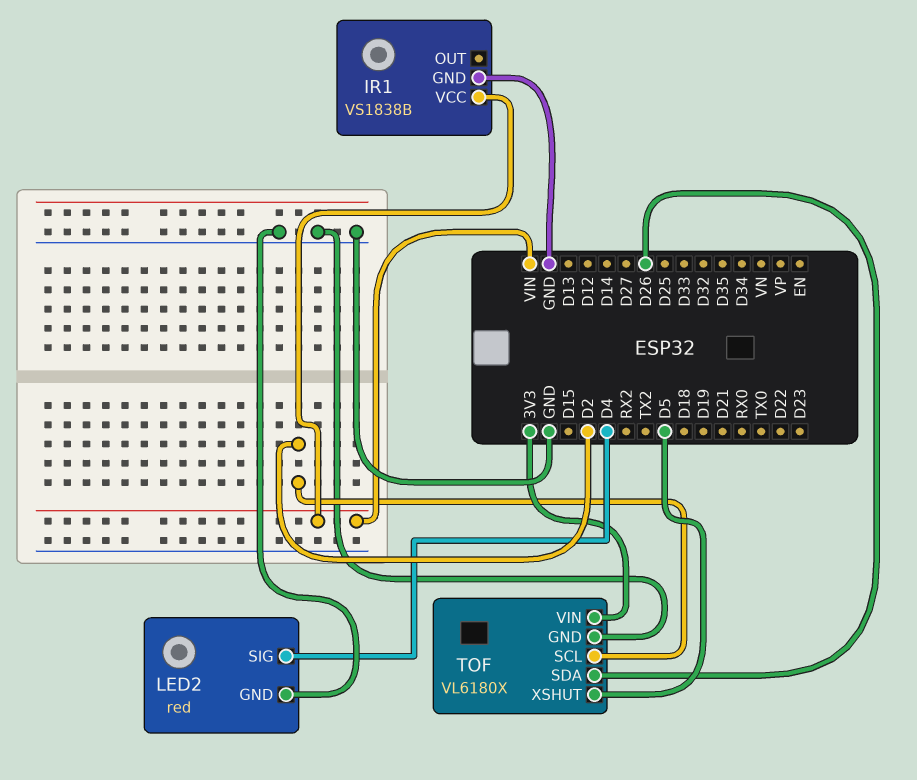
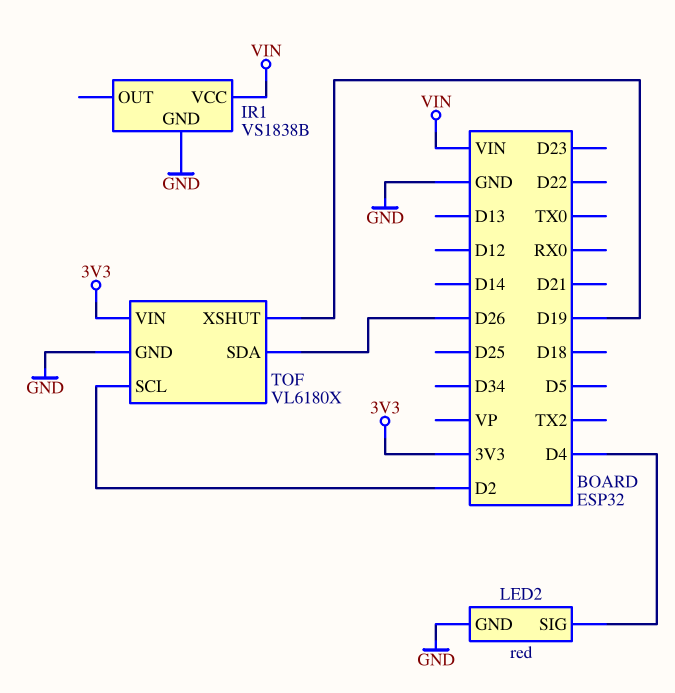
TOF pin XSHUT: D5 -> D19

